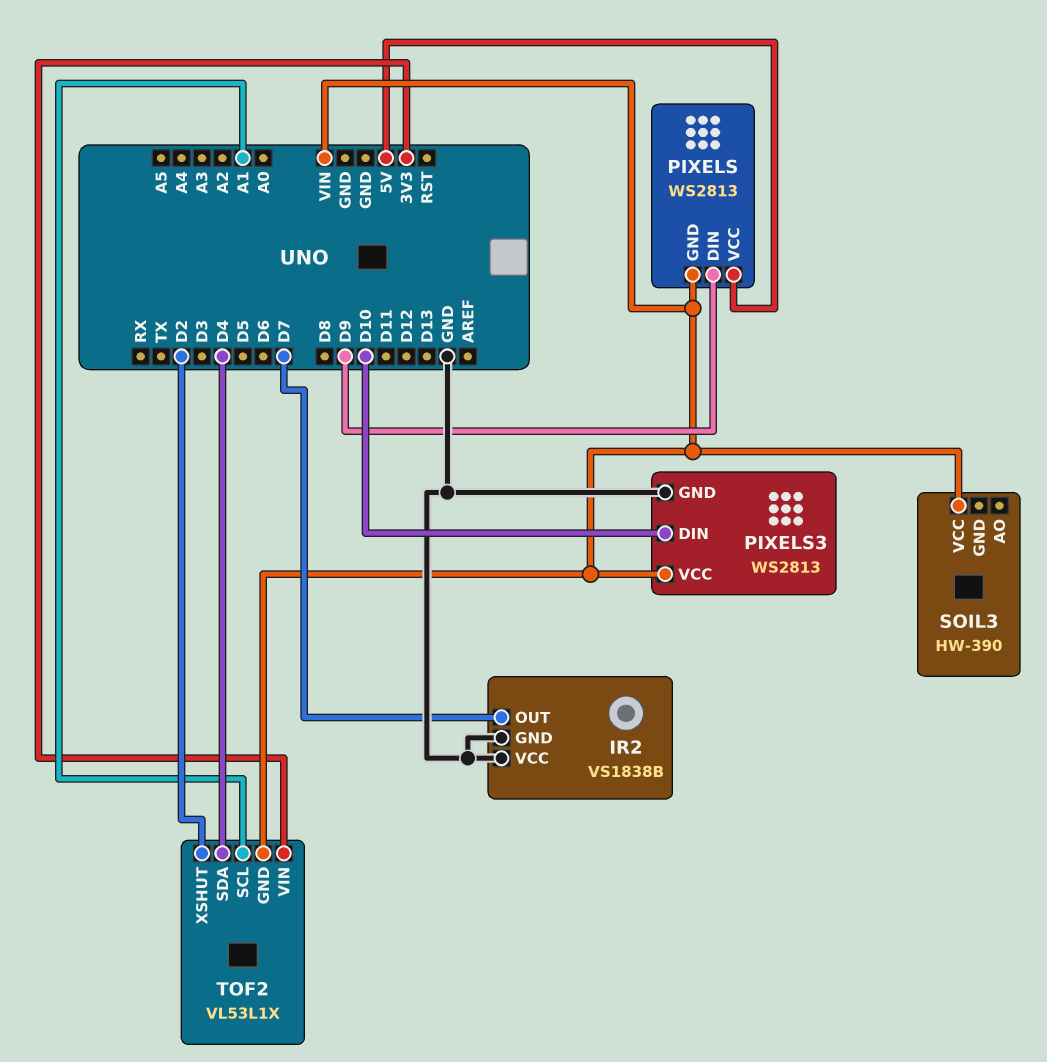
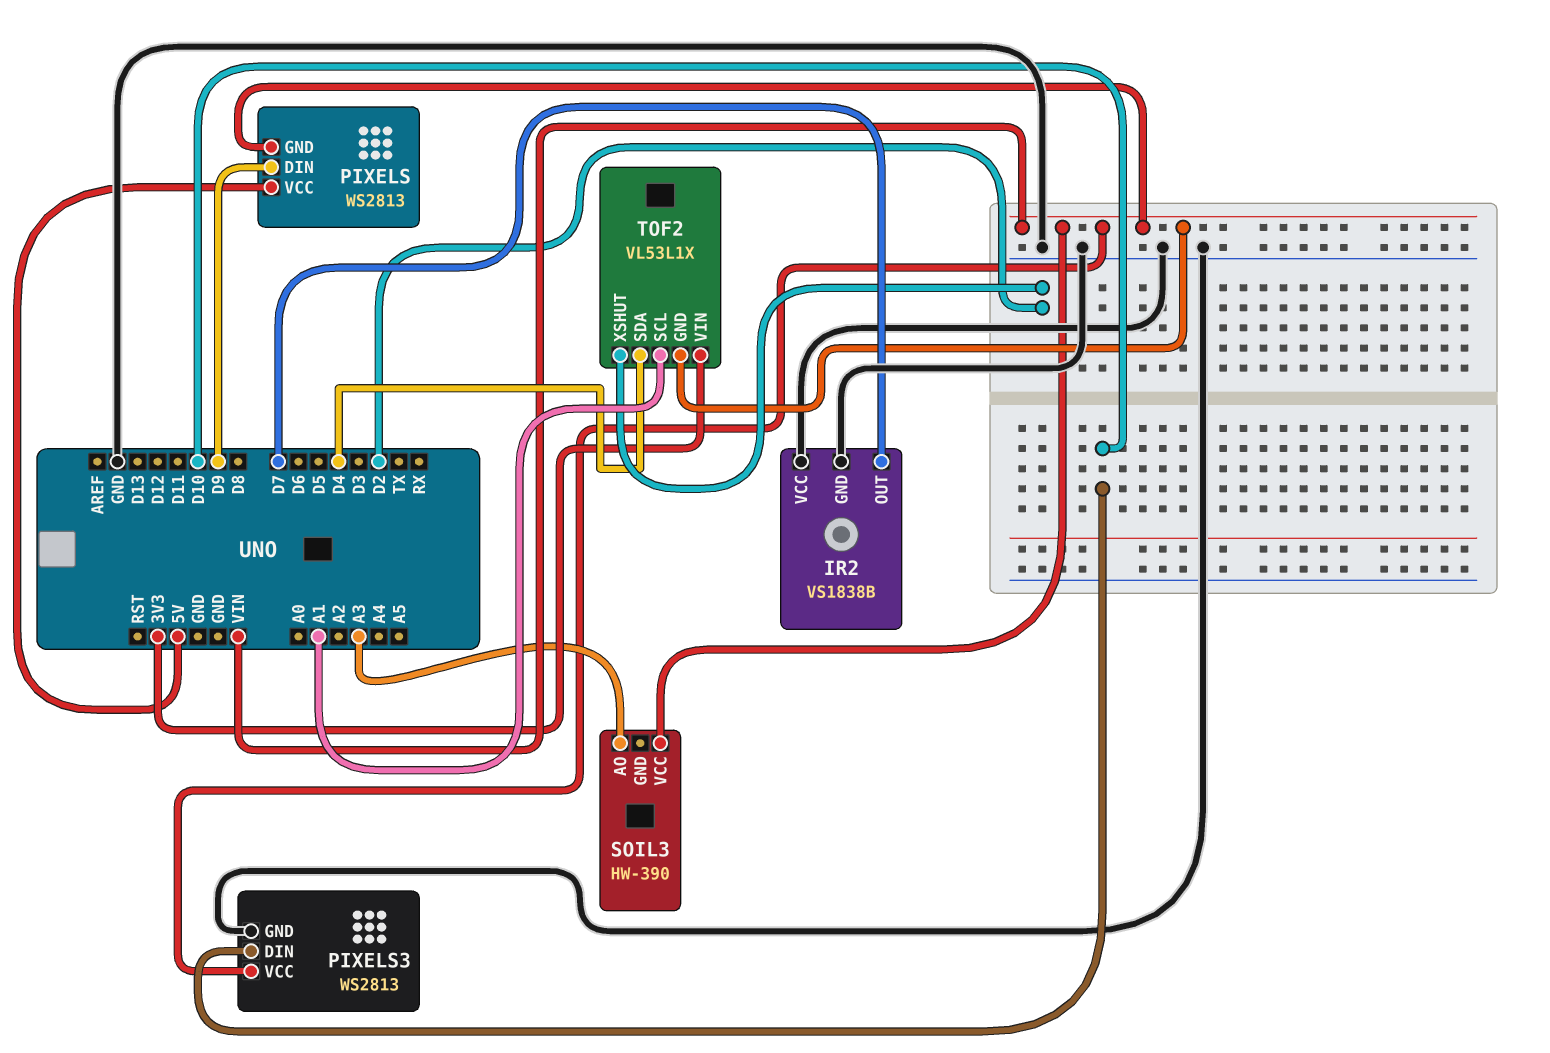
SOIL3 pin AO: none -> A3

